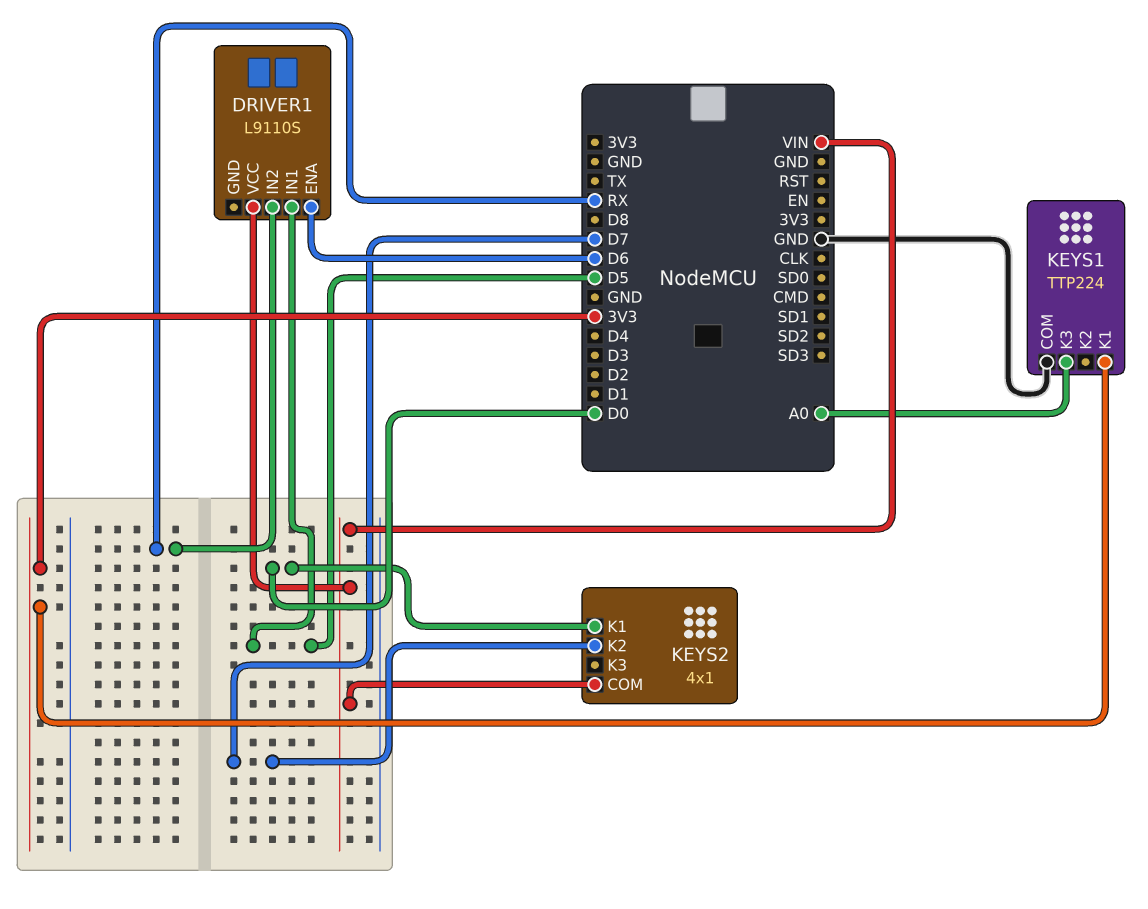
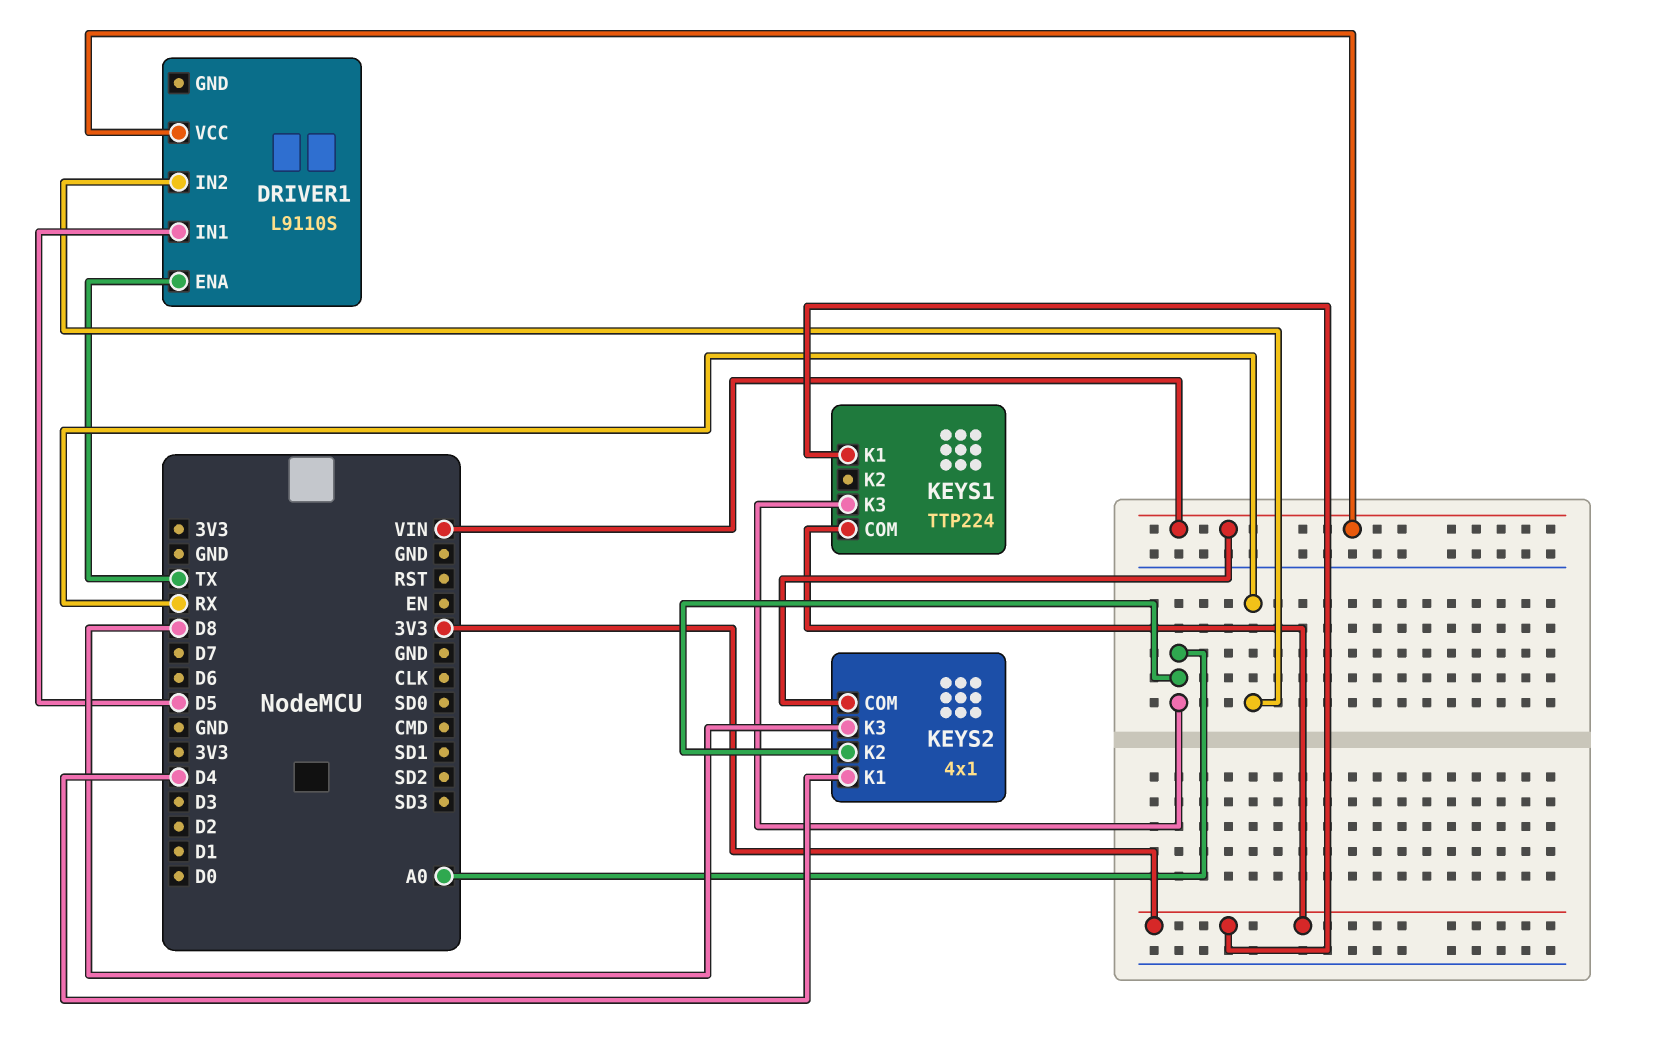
DRIVER1 pin ENA: D6 -> TX
KEYS1 pin COM: GND -> 3V3
KEYS2 pin K1: D0 -> D4
KEYS2 pin K2: D7 -> A0
KEYS2 pin K3: none -> D8

